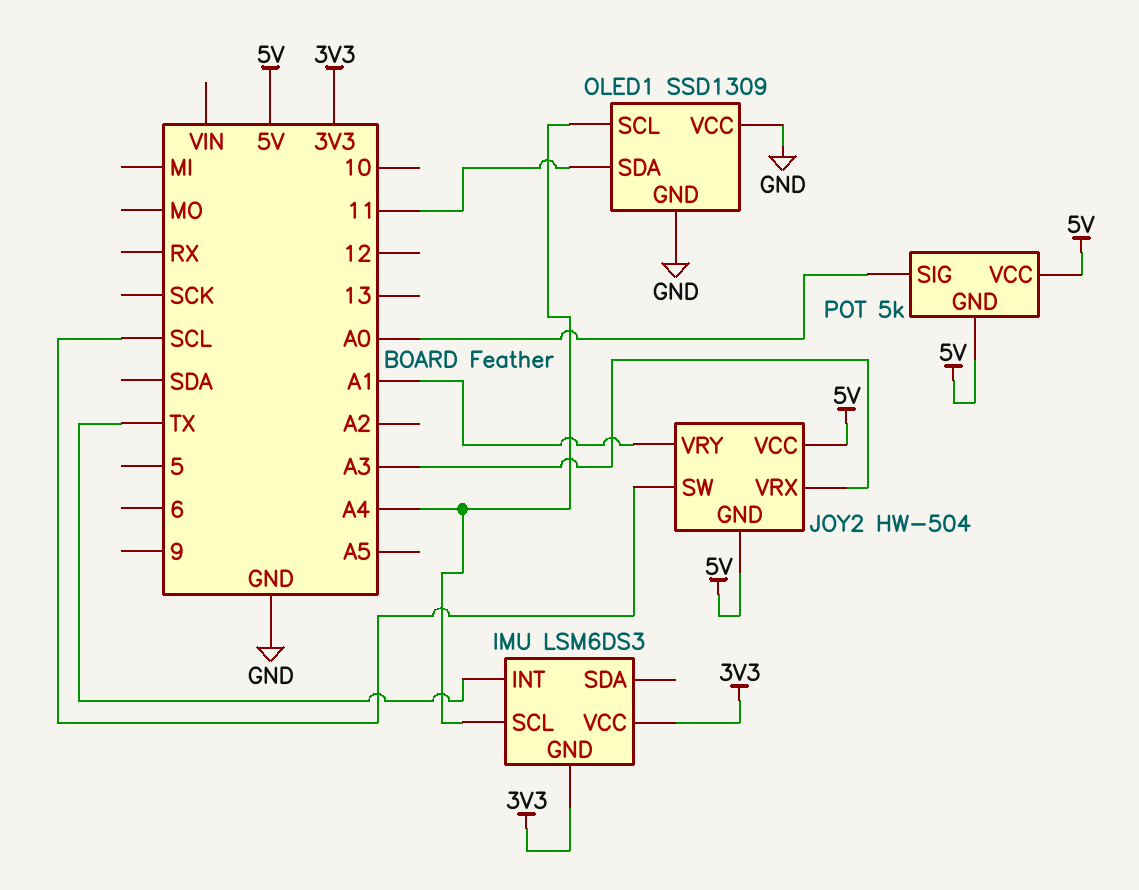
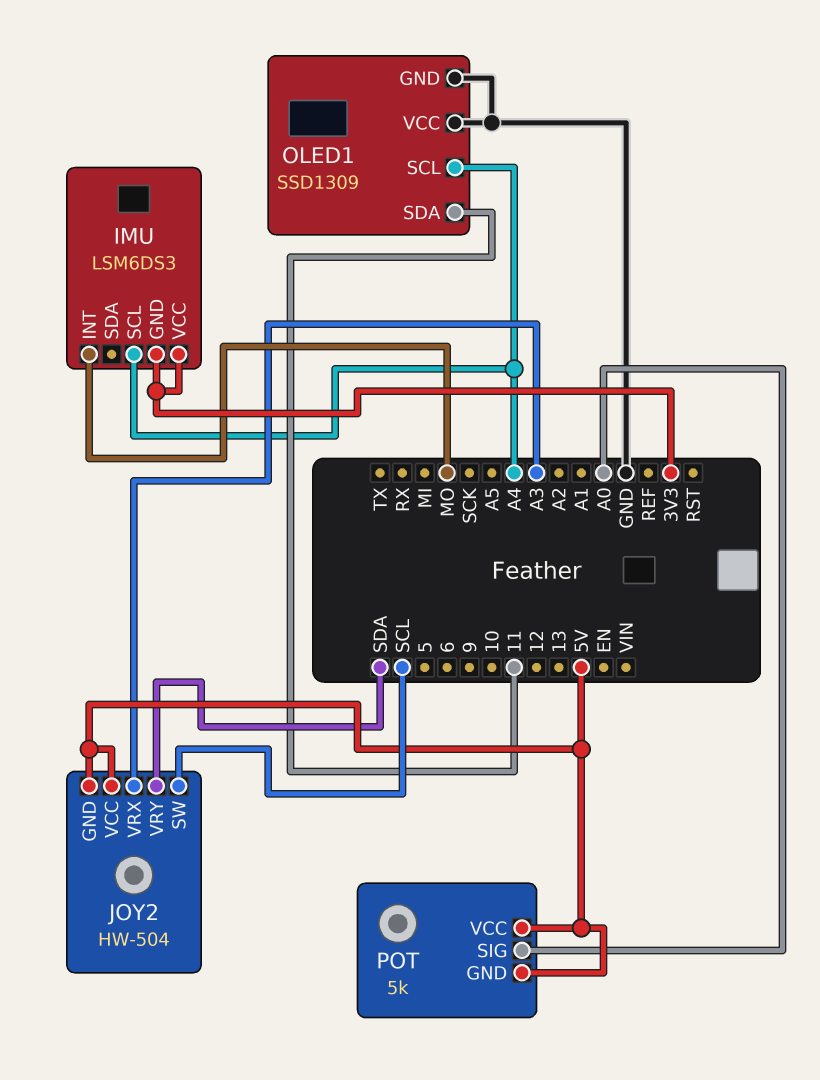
IMU pin INT: TX -> MO
JOY2 pin VRY: A1 -> SDA

